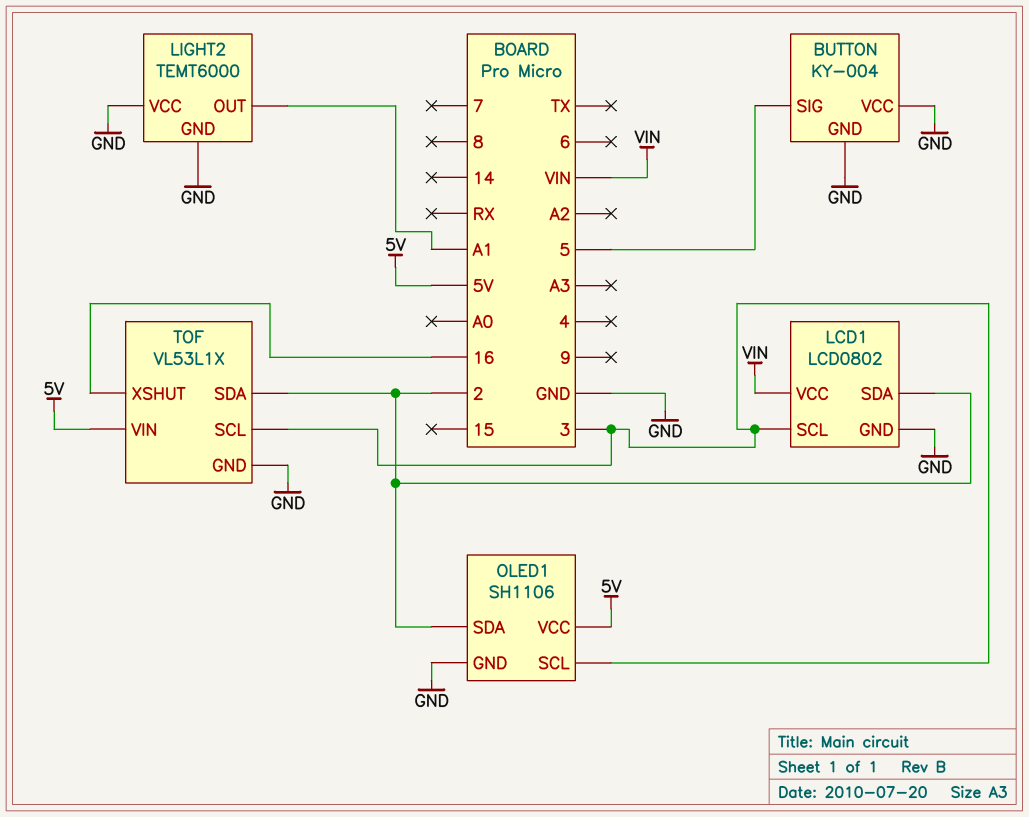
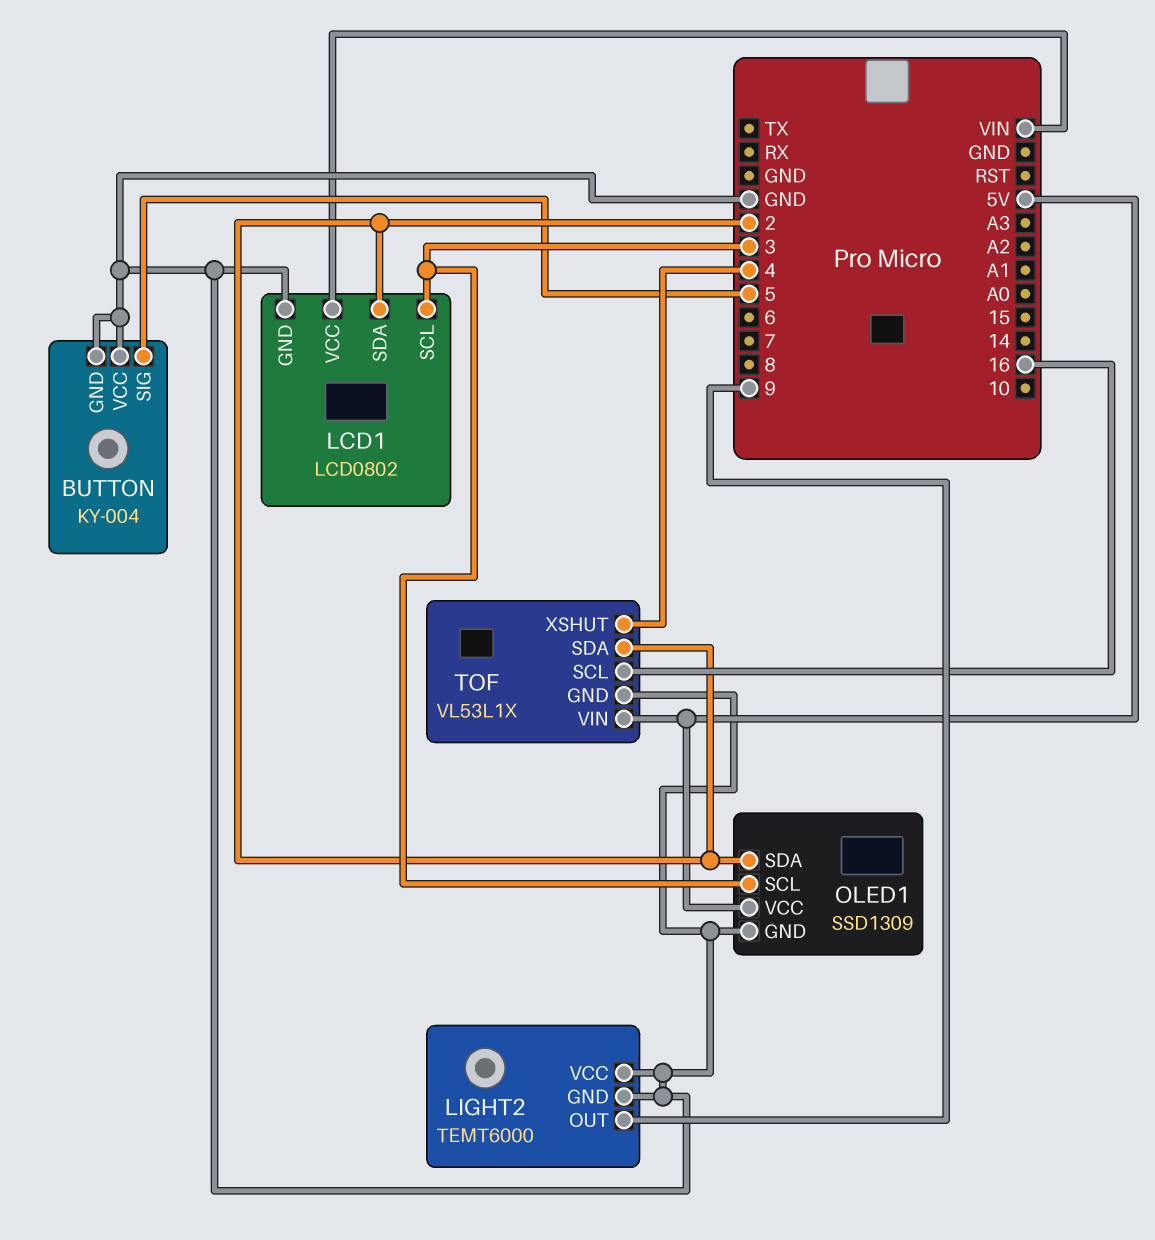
LIGHT2 pin OUT: A1 -> 9
OLED1: SH1106 -> SSD1309
TOF pin SCL: 3 -> 16
TOF pin XSHUT: 16 -> 4

